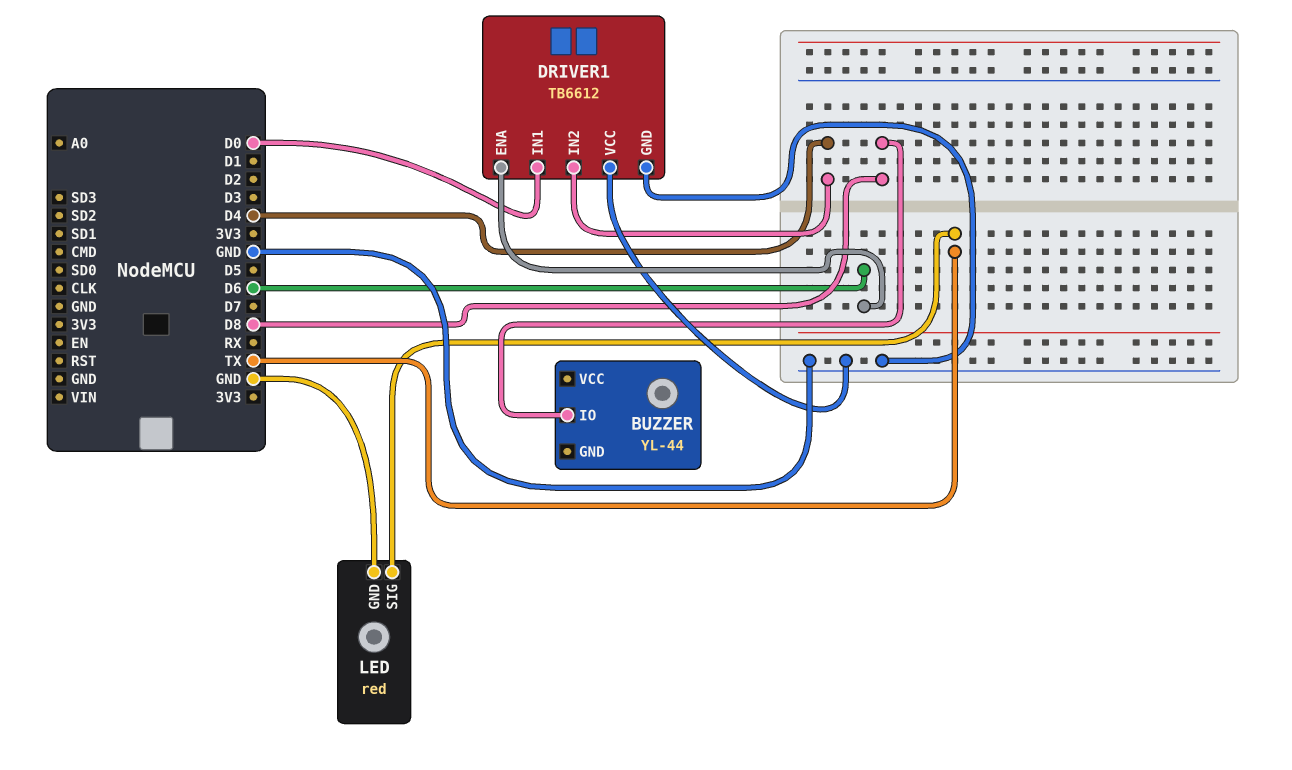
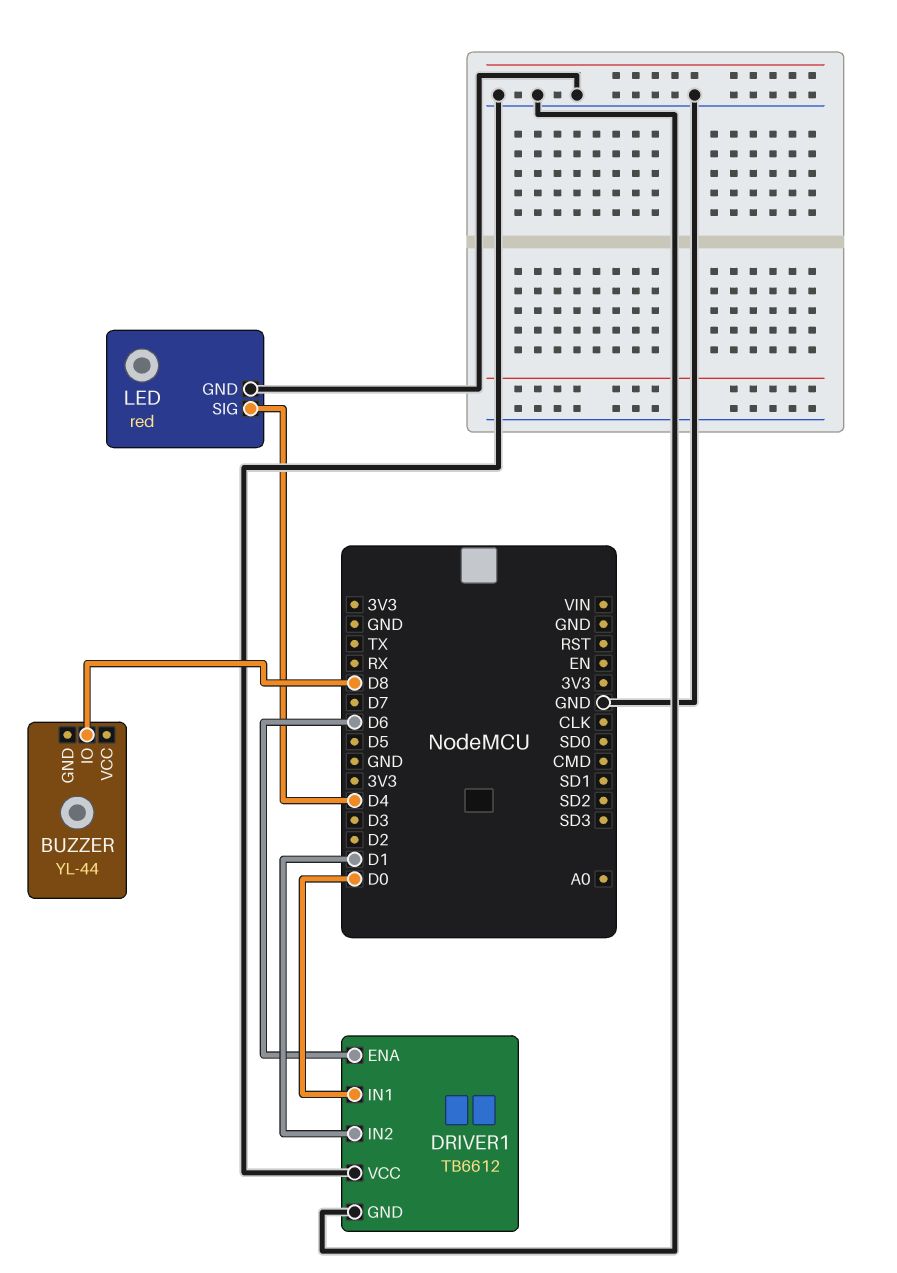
DRIVER1 pin IN2: D4 -> D1
LED pin SIG: TX -> D4

